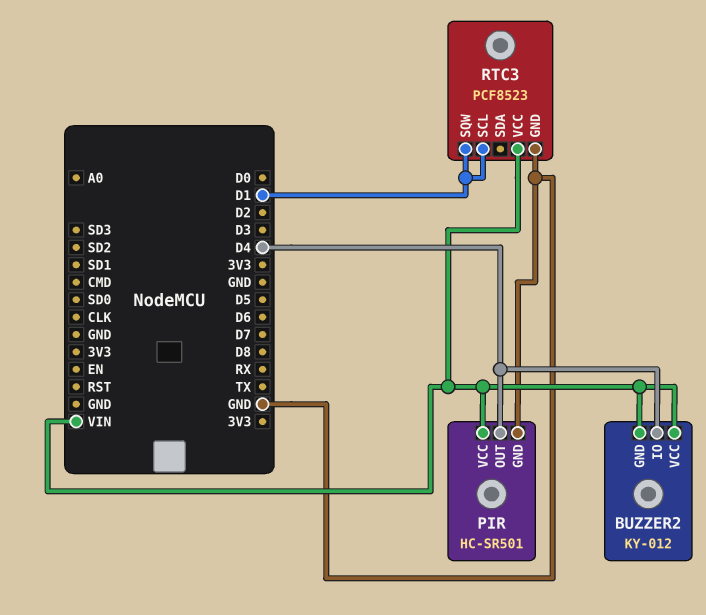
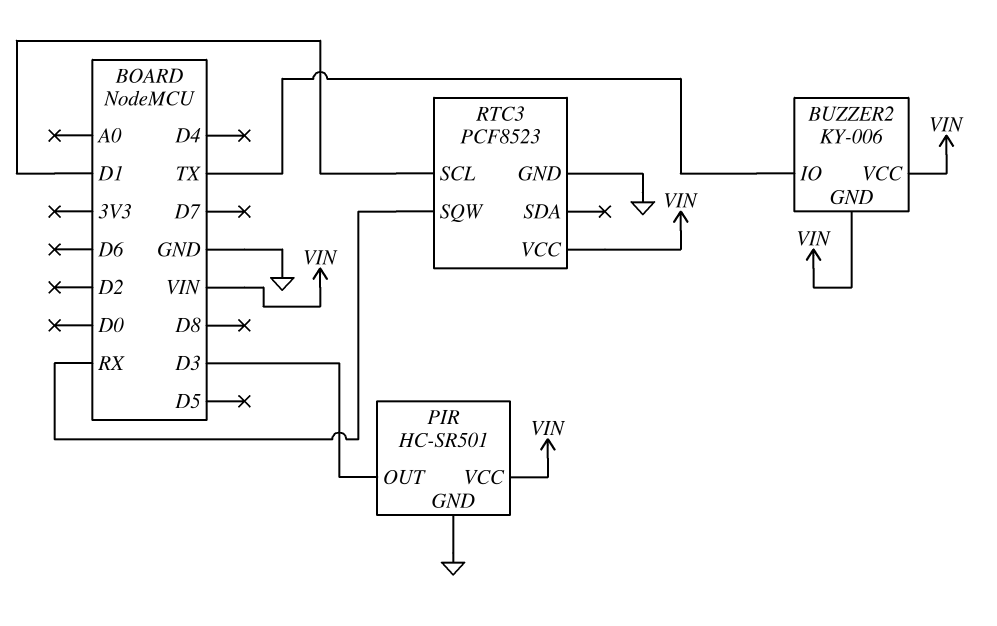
BUZZER2: KY-012 -> KY-006
BUZZER2 pin IO: D4 -> TX
PIR pin OUT: D4 -> D3
RTC3 pin SQW: D1 -> RX

